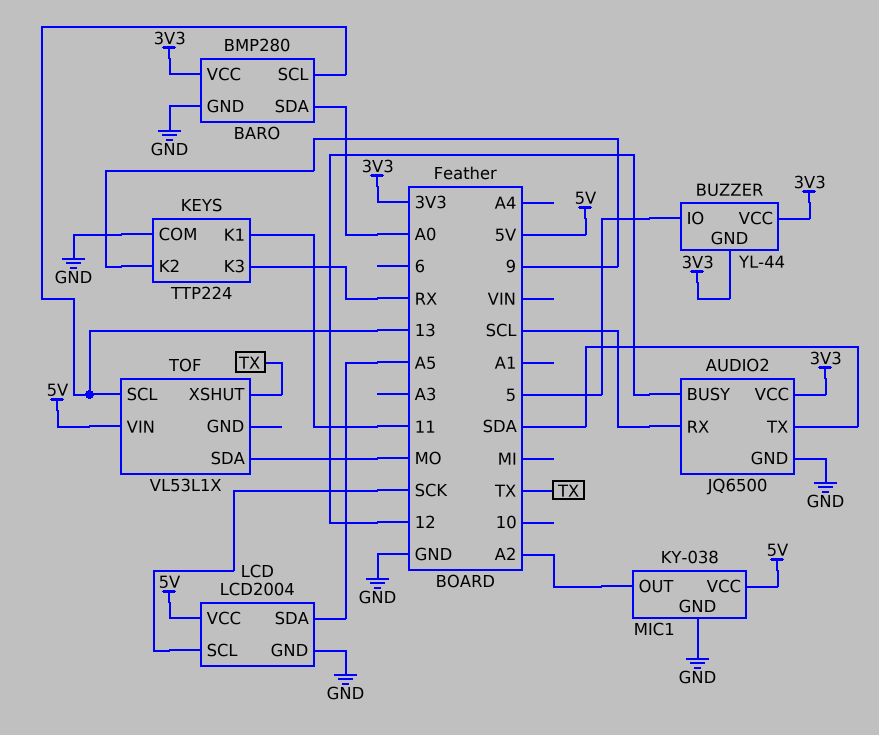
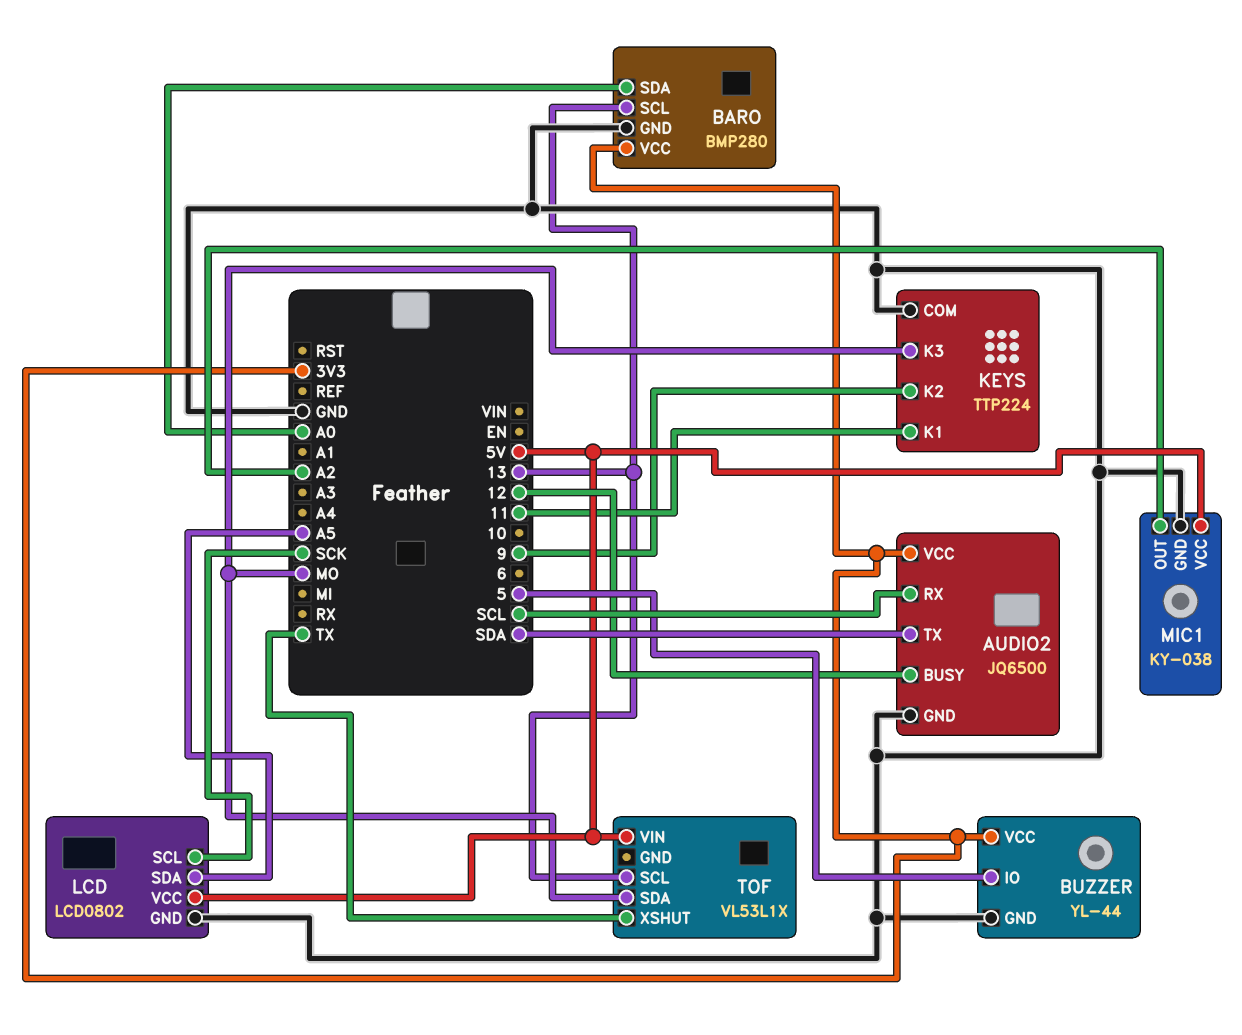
BUZZER pin GND: 3V3 -> GND
KEYS pin K3: RX -> MO
LCD: LCD2004 -> LCD0802

